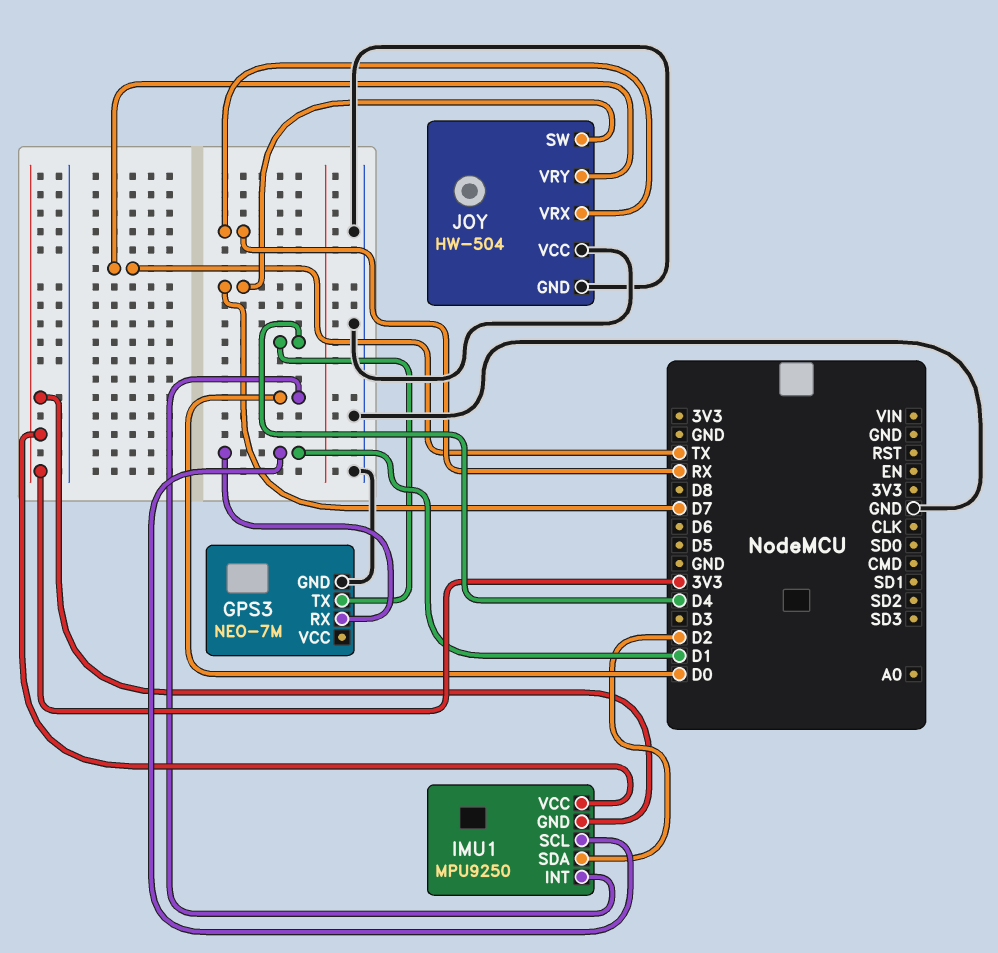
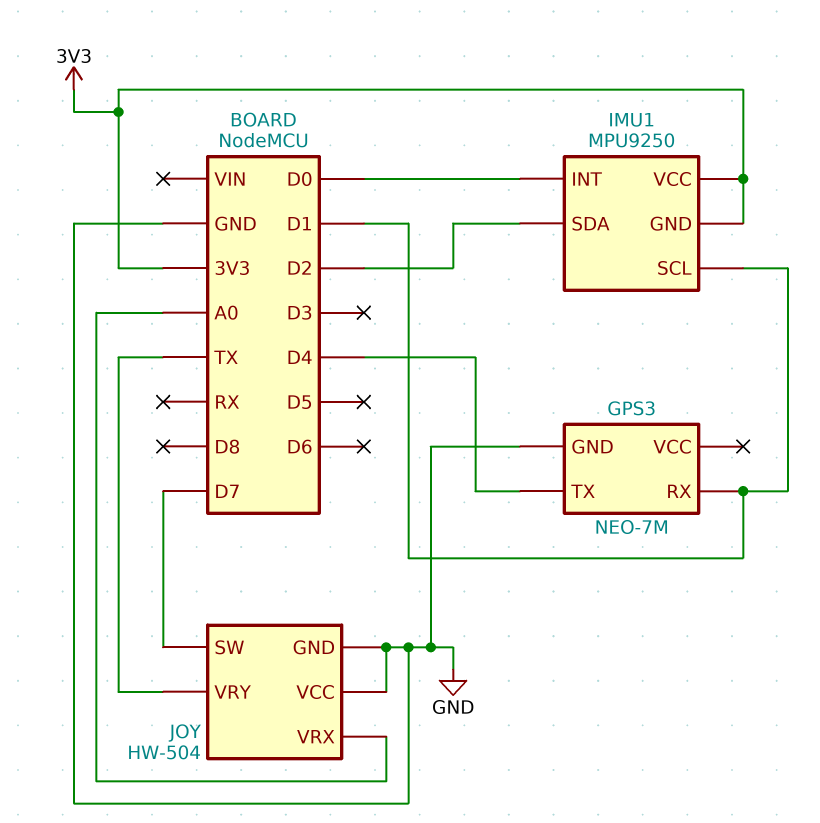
JOY pin VRX: RX -> A0

